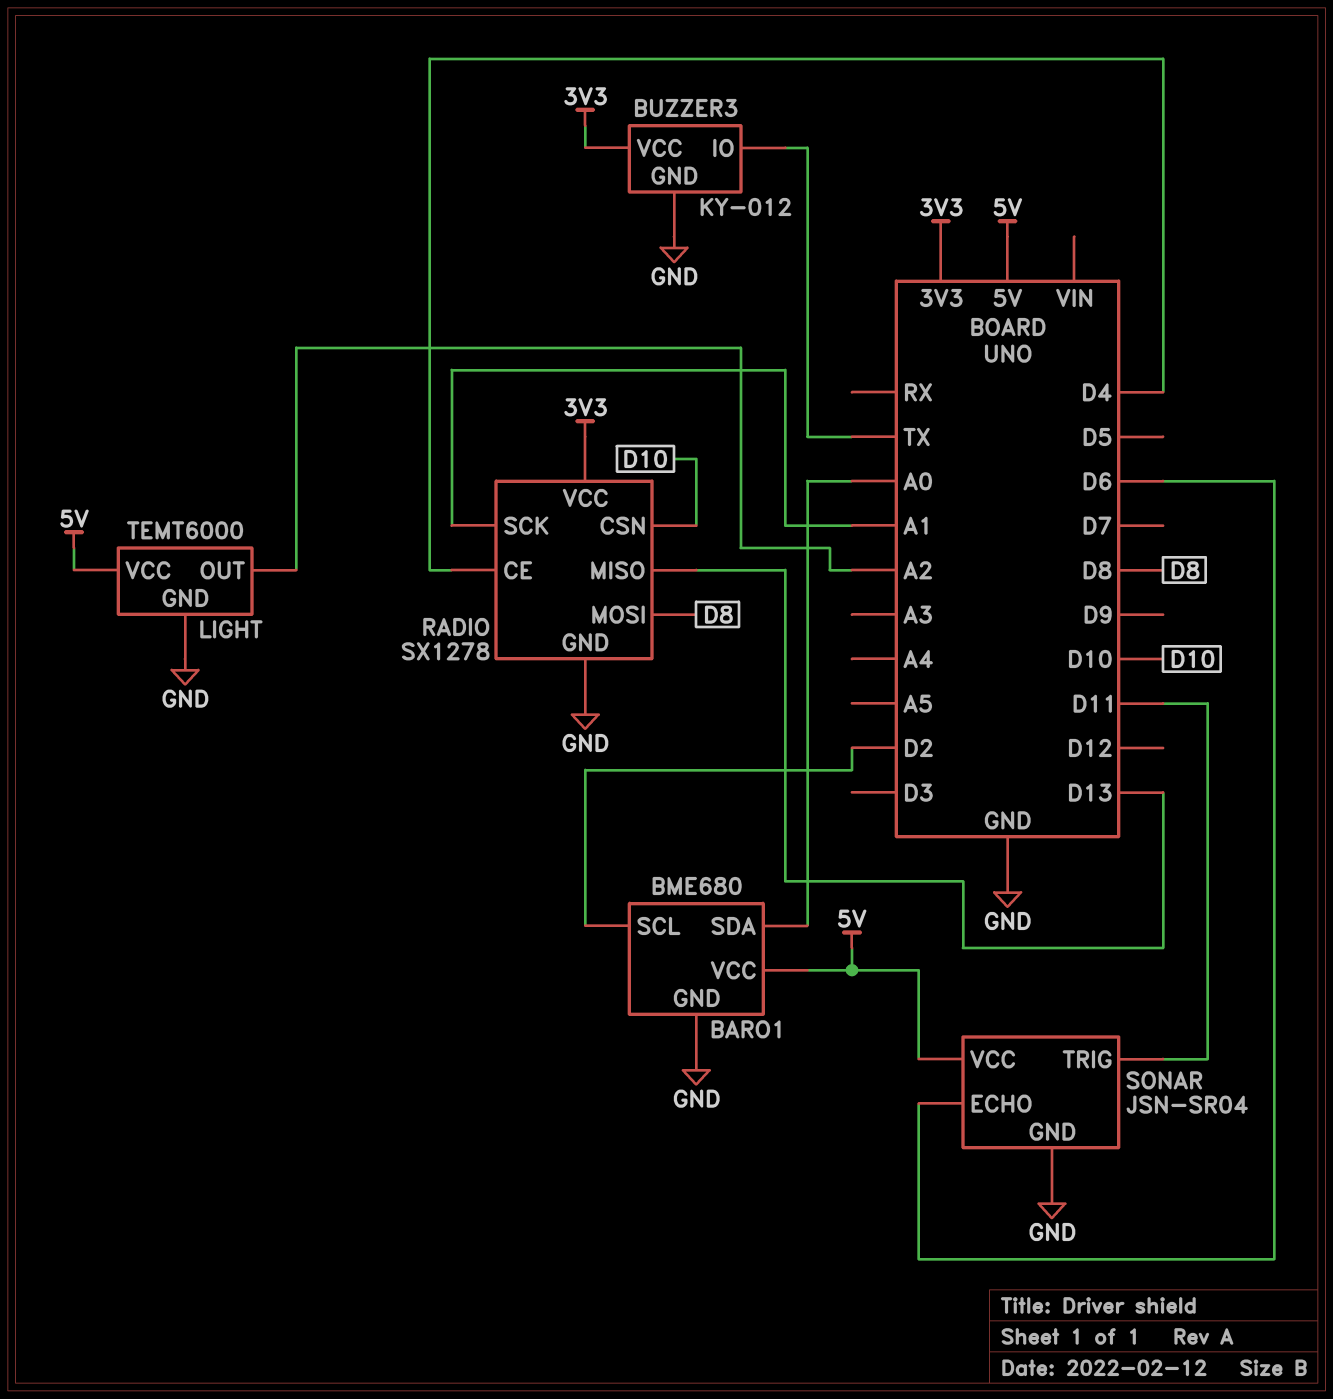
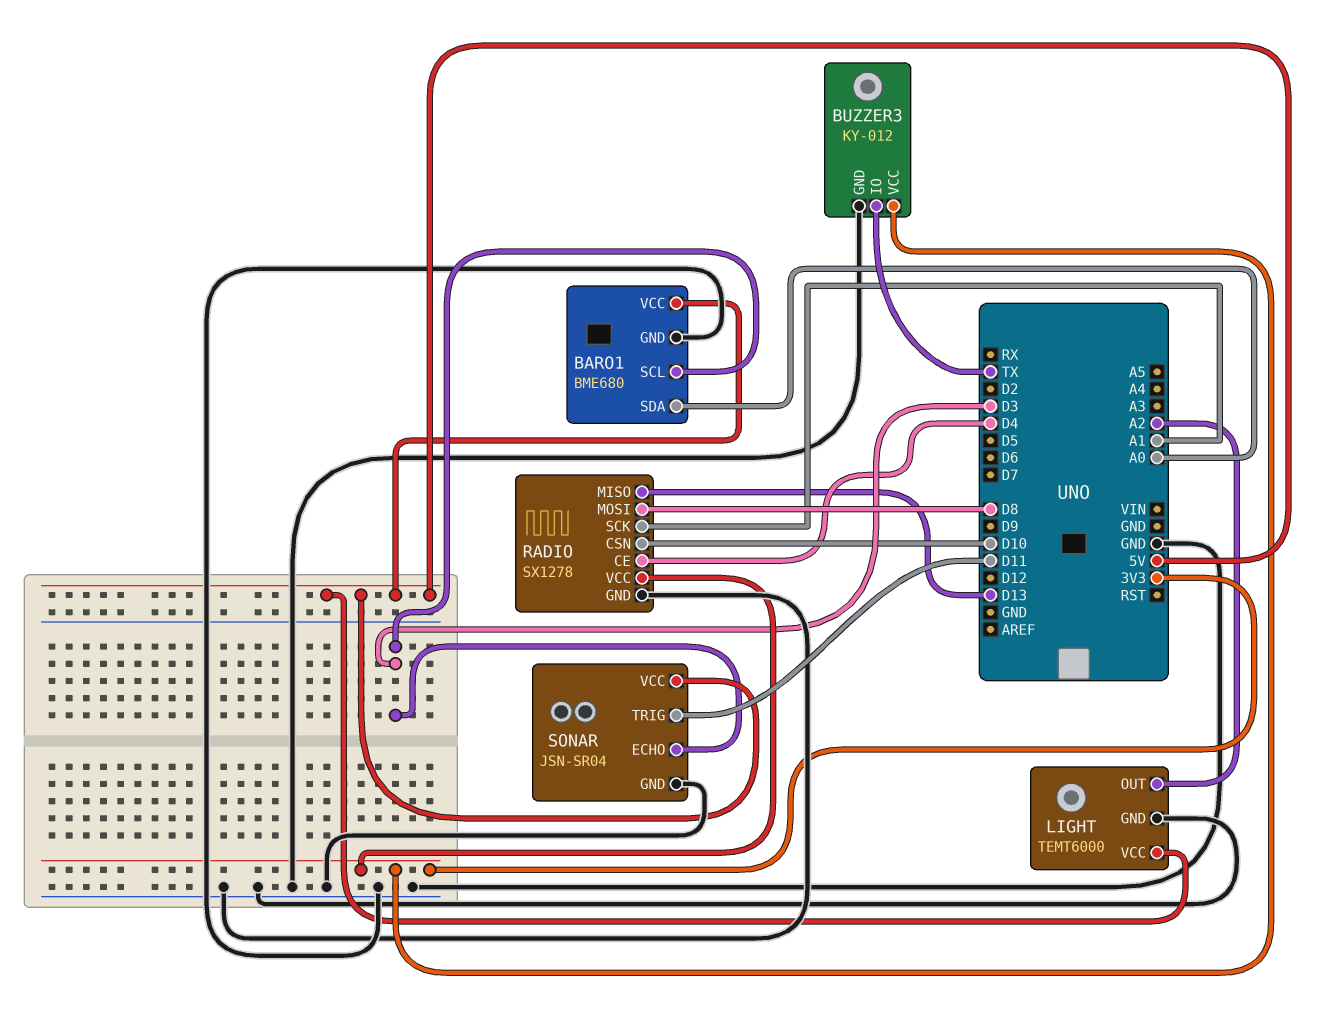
BARO1 pin SCL: D2 -> D3
SONAR pin ECHO: D6 -> D3

